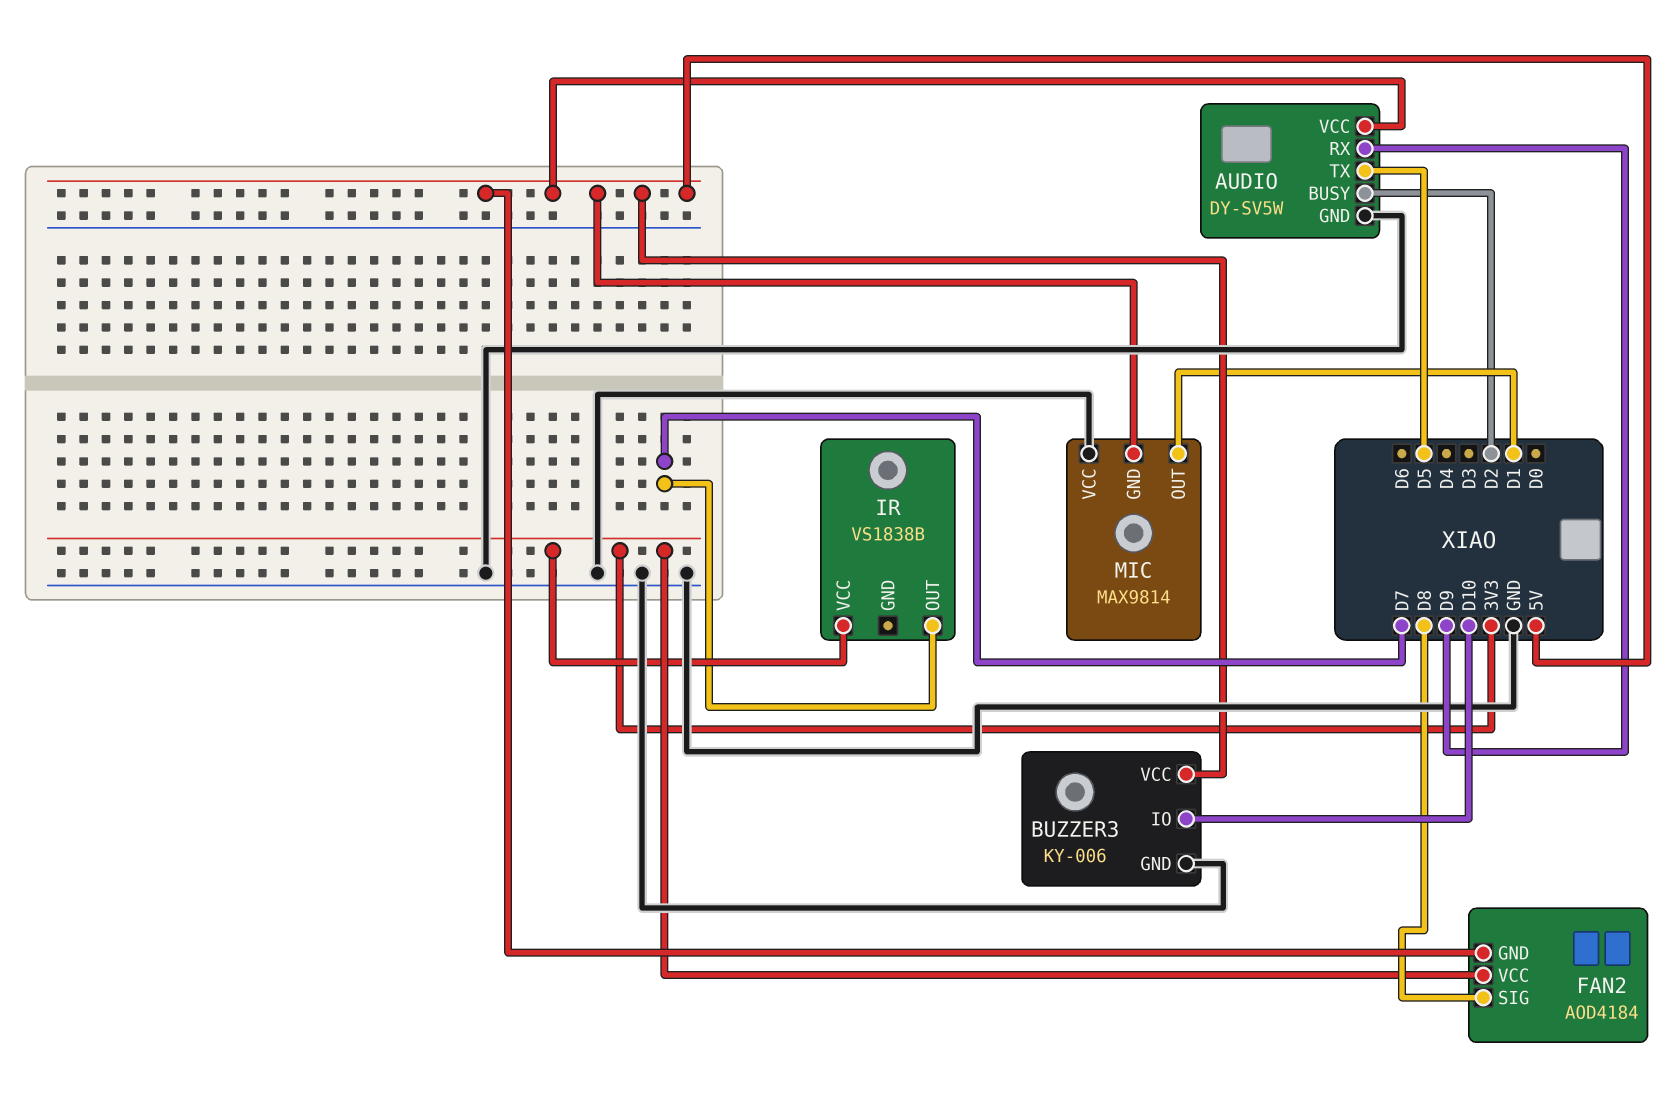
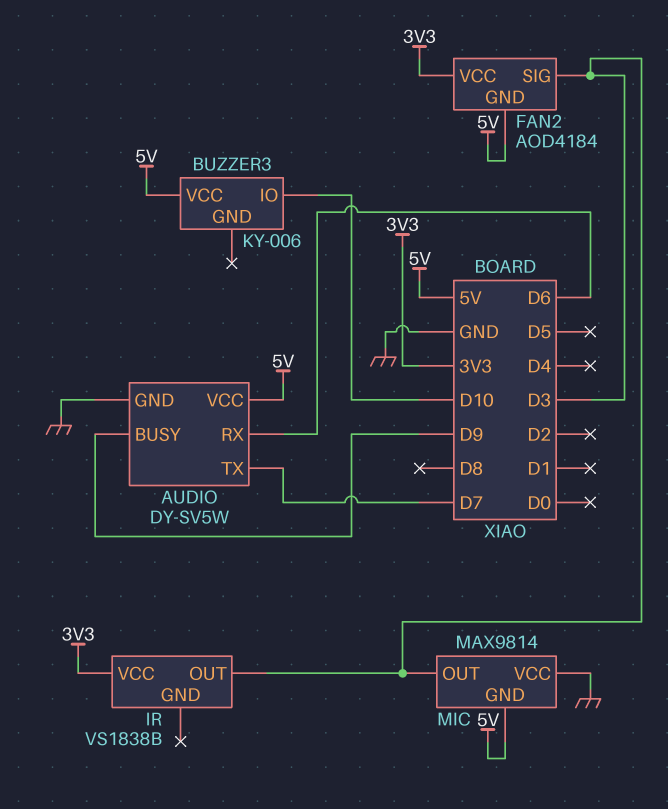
AUDIO pin BUSY: D2 -> D9
AUDIO pin RX: D9 -> D6
AUDIO pin TX: D5 -> D7
BUZZER3 pin GND: GND -> none
FAN2 pin SIG: D8 -> D3
IR pin OUT: D7 -> D3
MIC pin OUT: D1 -> D3

